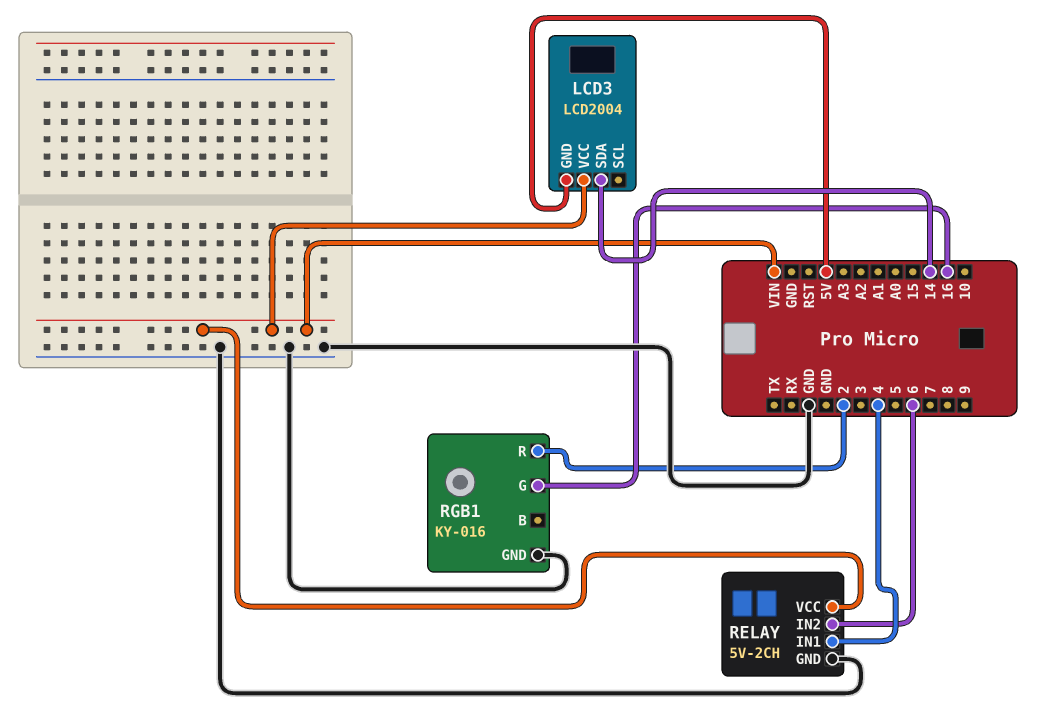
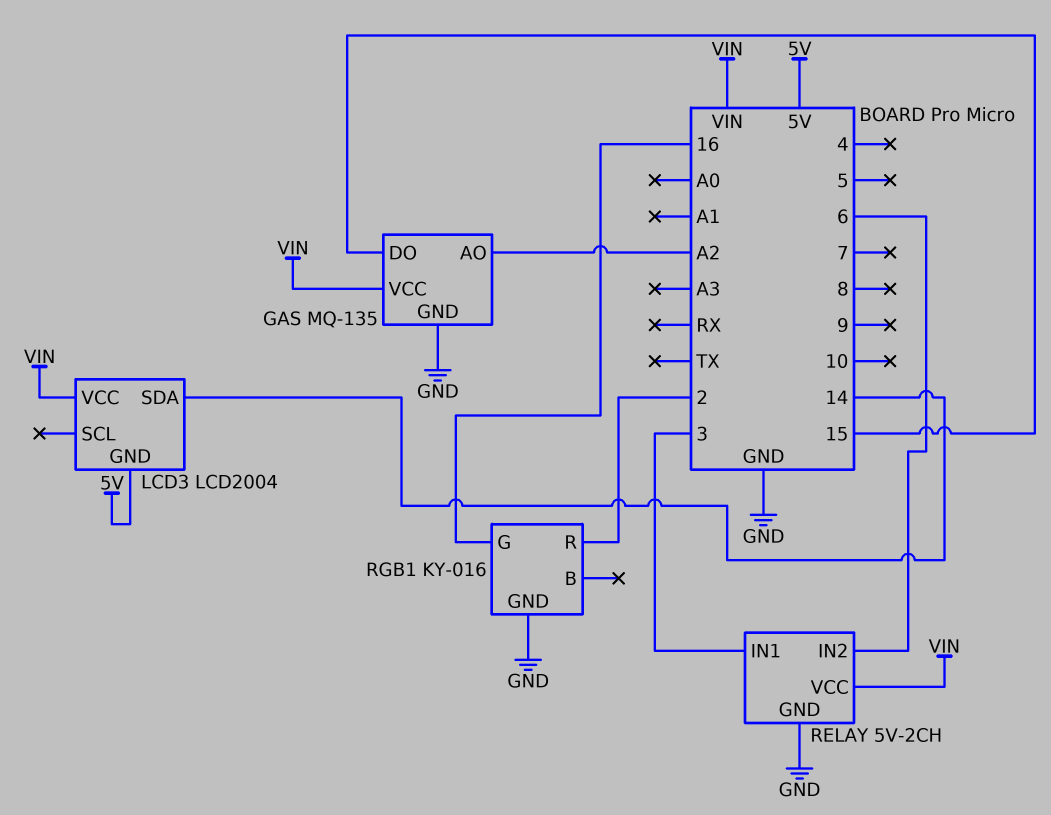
GAS: none -> MQ-135
GAS pin AO: none -> A2
GAS pin DO: none -> 15
GAS pin GND: none -> GND
GAS pin VCC: none -> VIN
RELAY pin IN1: 4 -> 3

